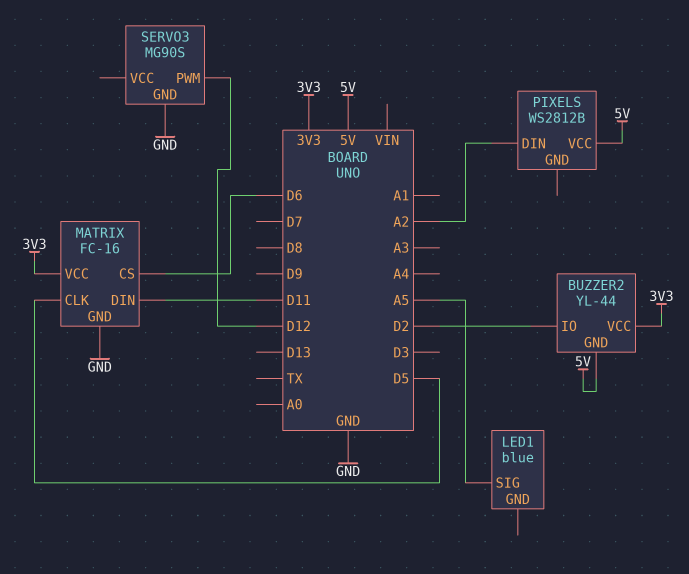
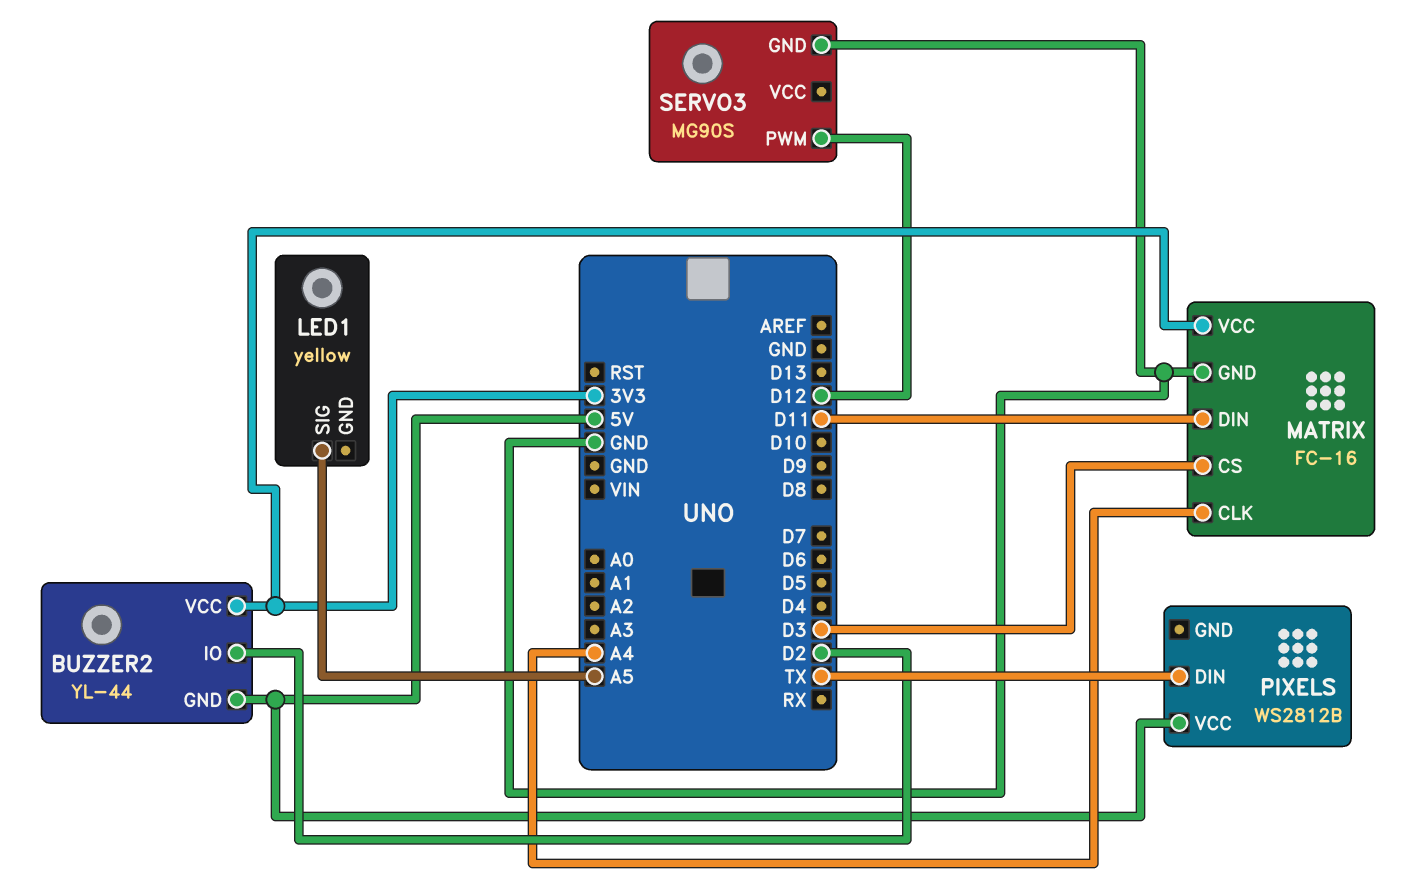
LED1: blue -> yellow
MATRIX pin CLK: D5 -> A4
MATRIX pin CS: D6 -> D3
PIXELS pin DIN: A2 -> TX

